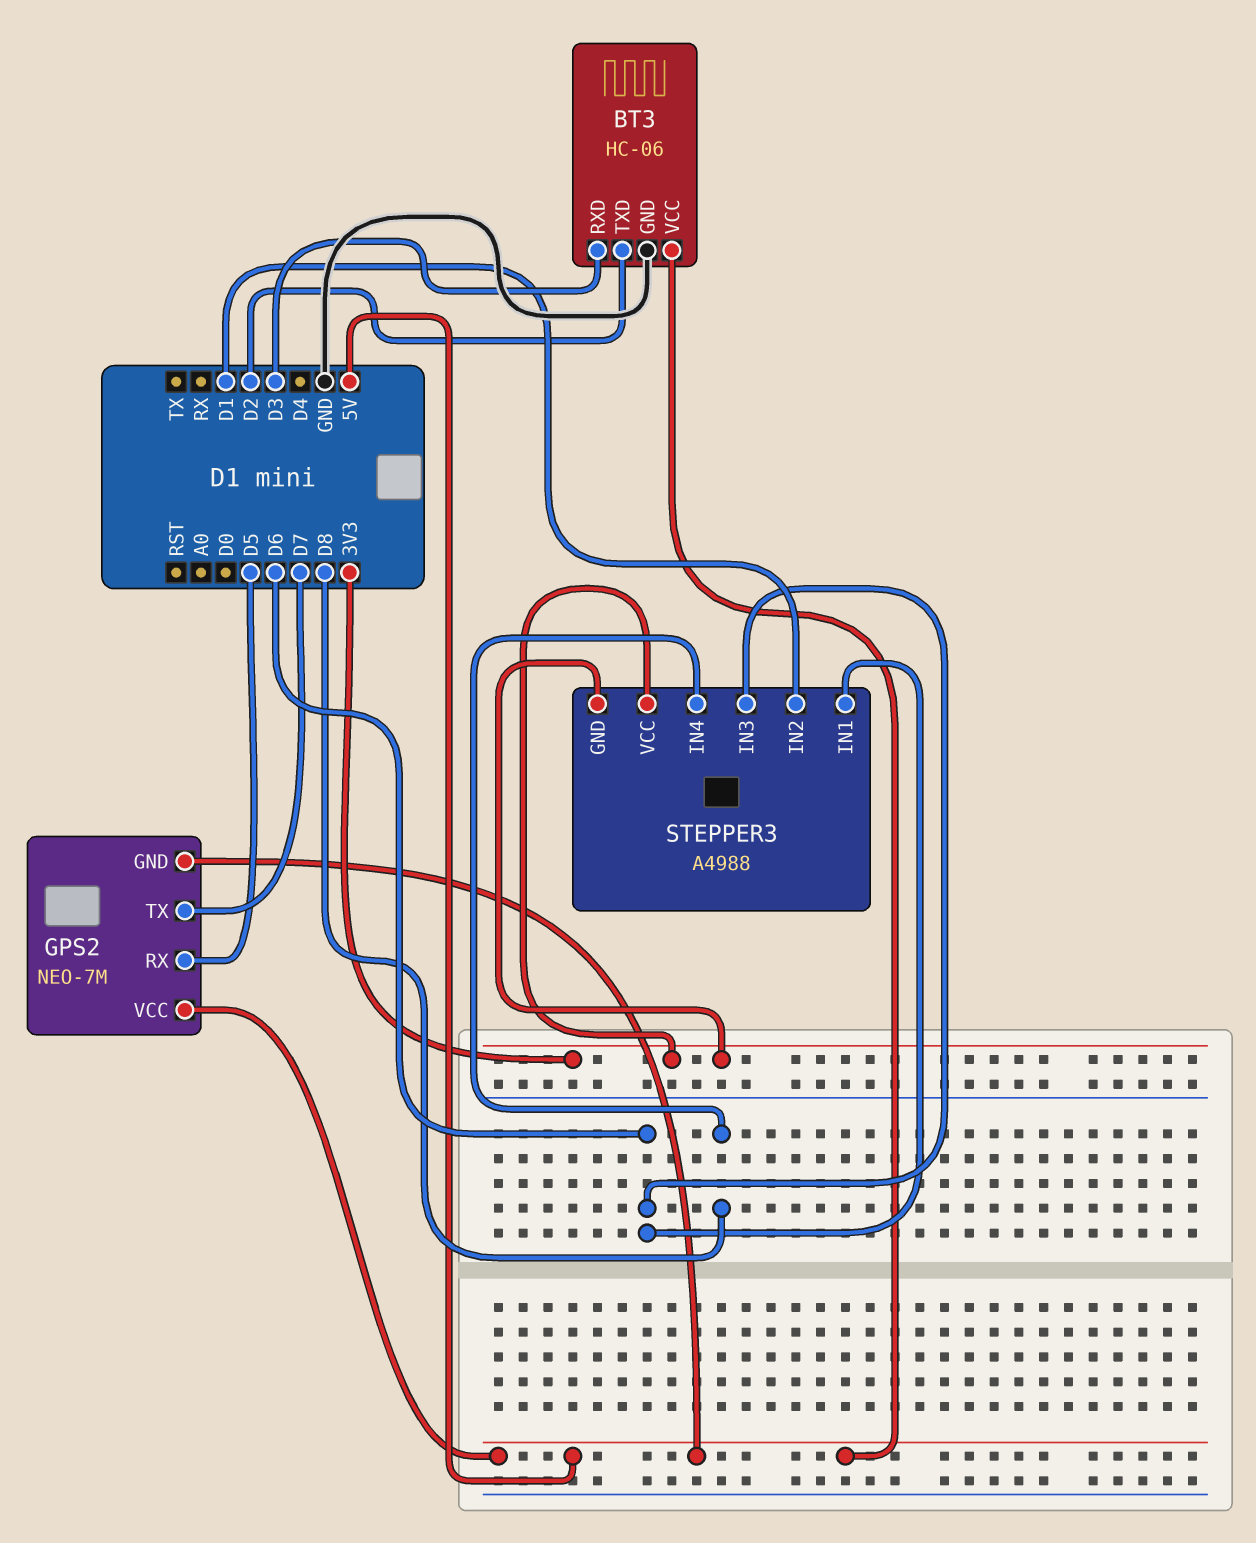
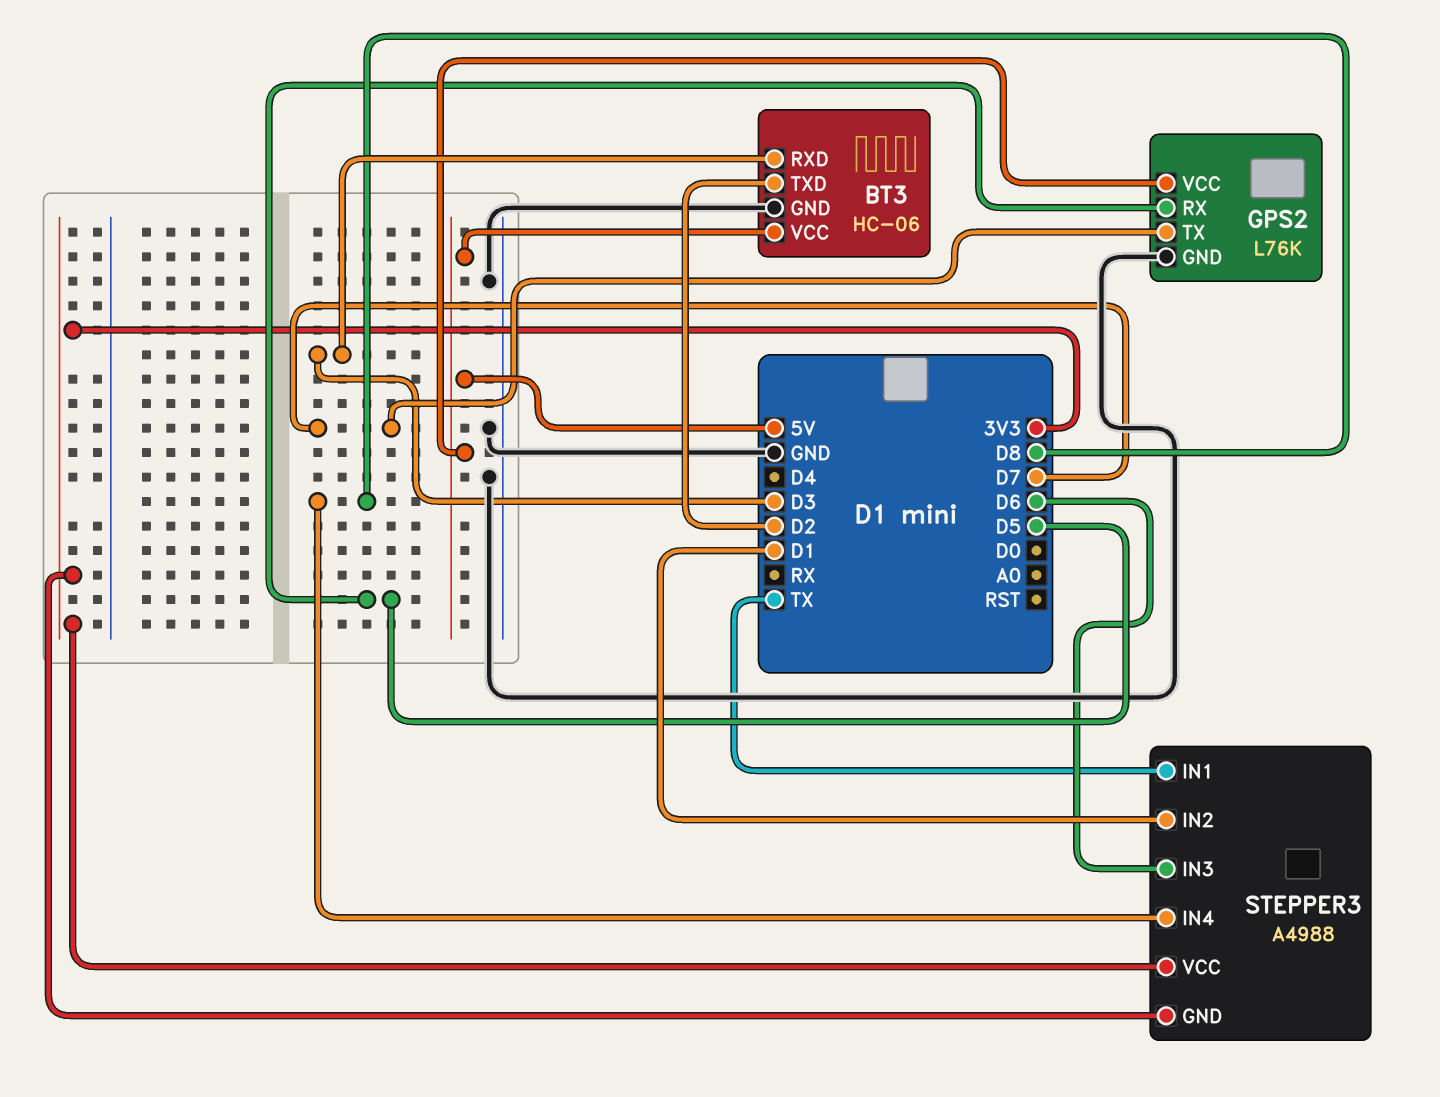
GPS2: NEO-7M -> L76K
GPS2 pin GND: 5V -> GND
STEPPER3 pin IN1: D6 -> TX

